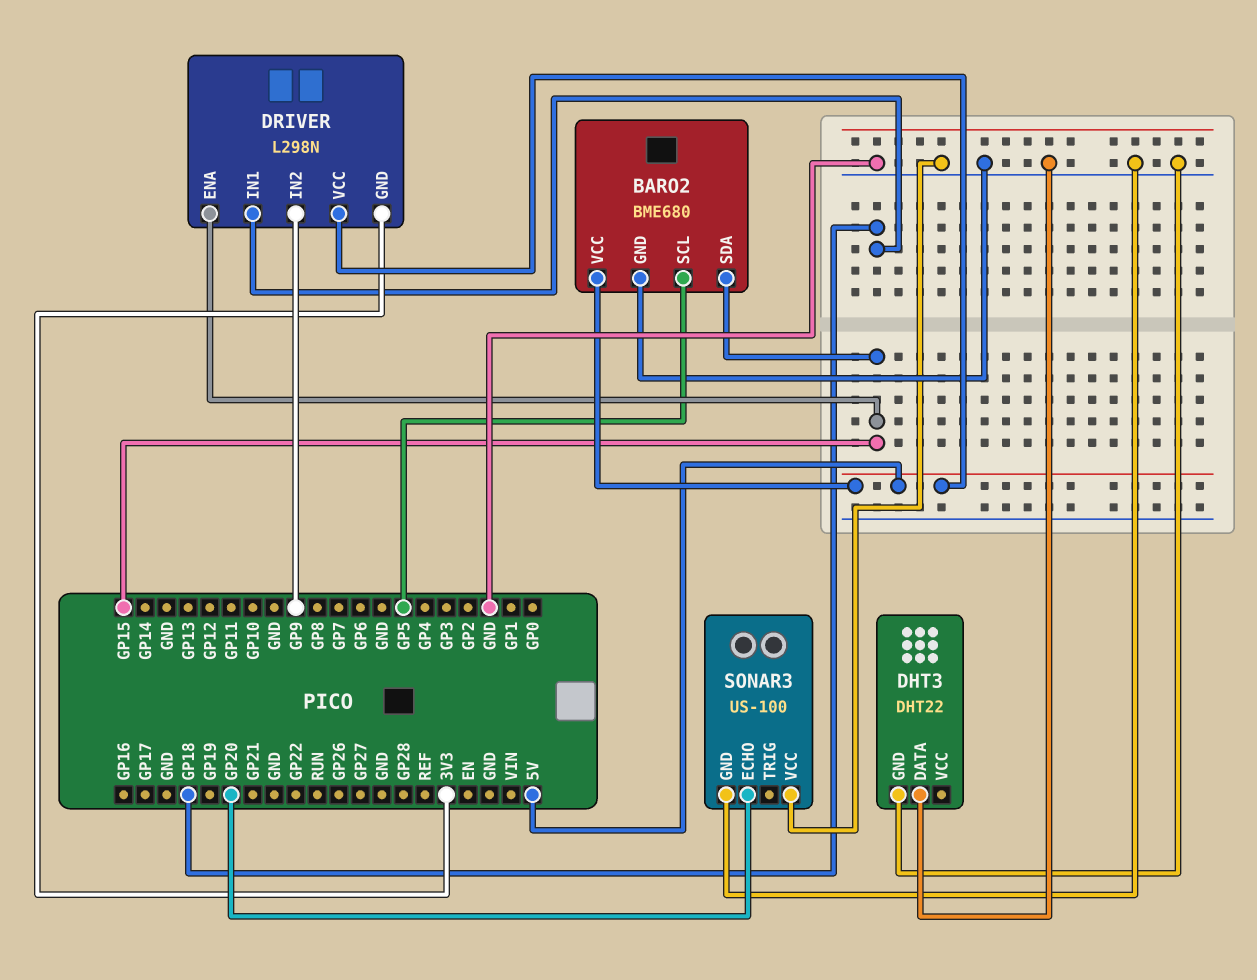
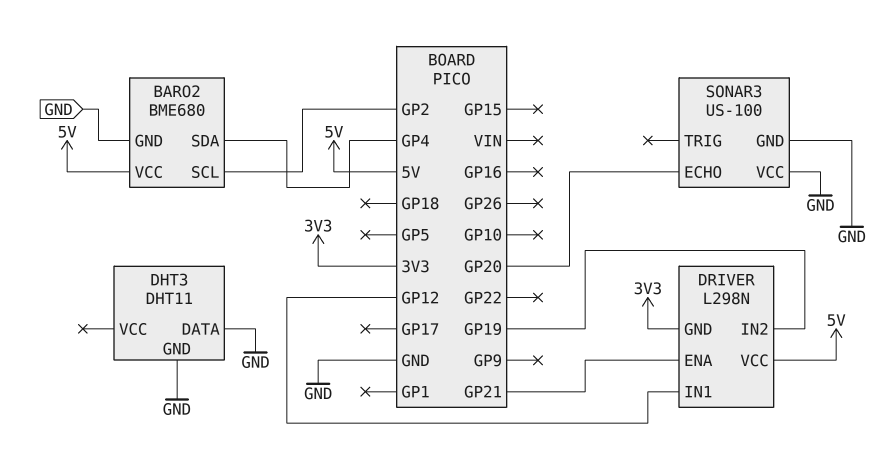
BARO2 pin SCL: GP5 -> GP2
BARO2 pin SDA: GP15 -> GP4
DHT3: DHT22 -> DHT11
DRIVER pin ENA: GP15 -> GP21
DRIVER pin IN1: GP18 -> GP12
DRIVER pin IN2: GP9 -> GP19

